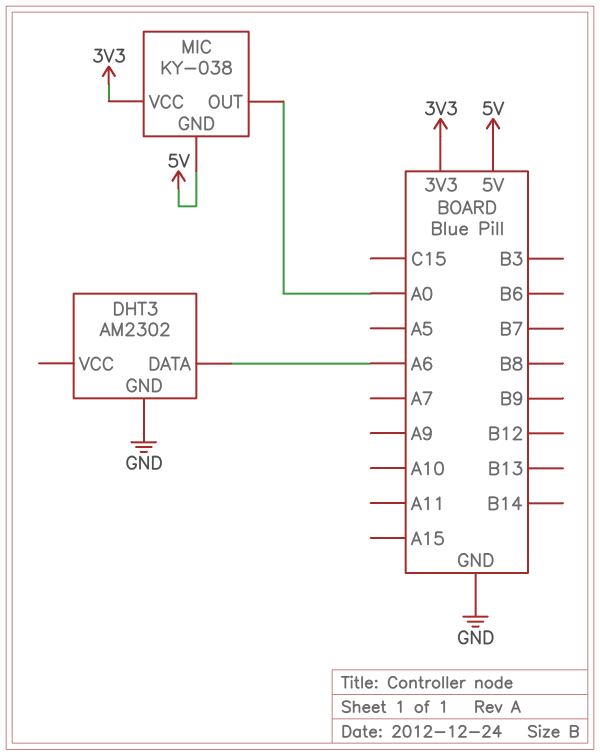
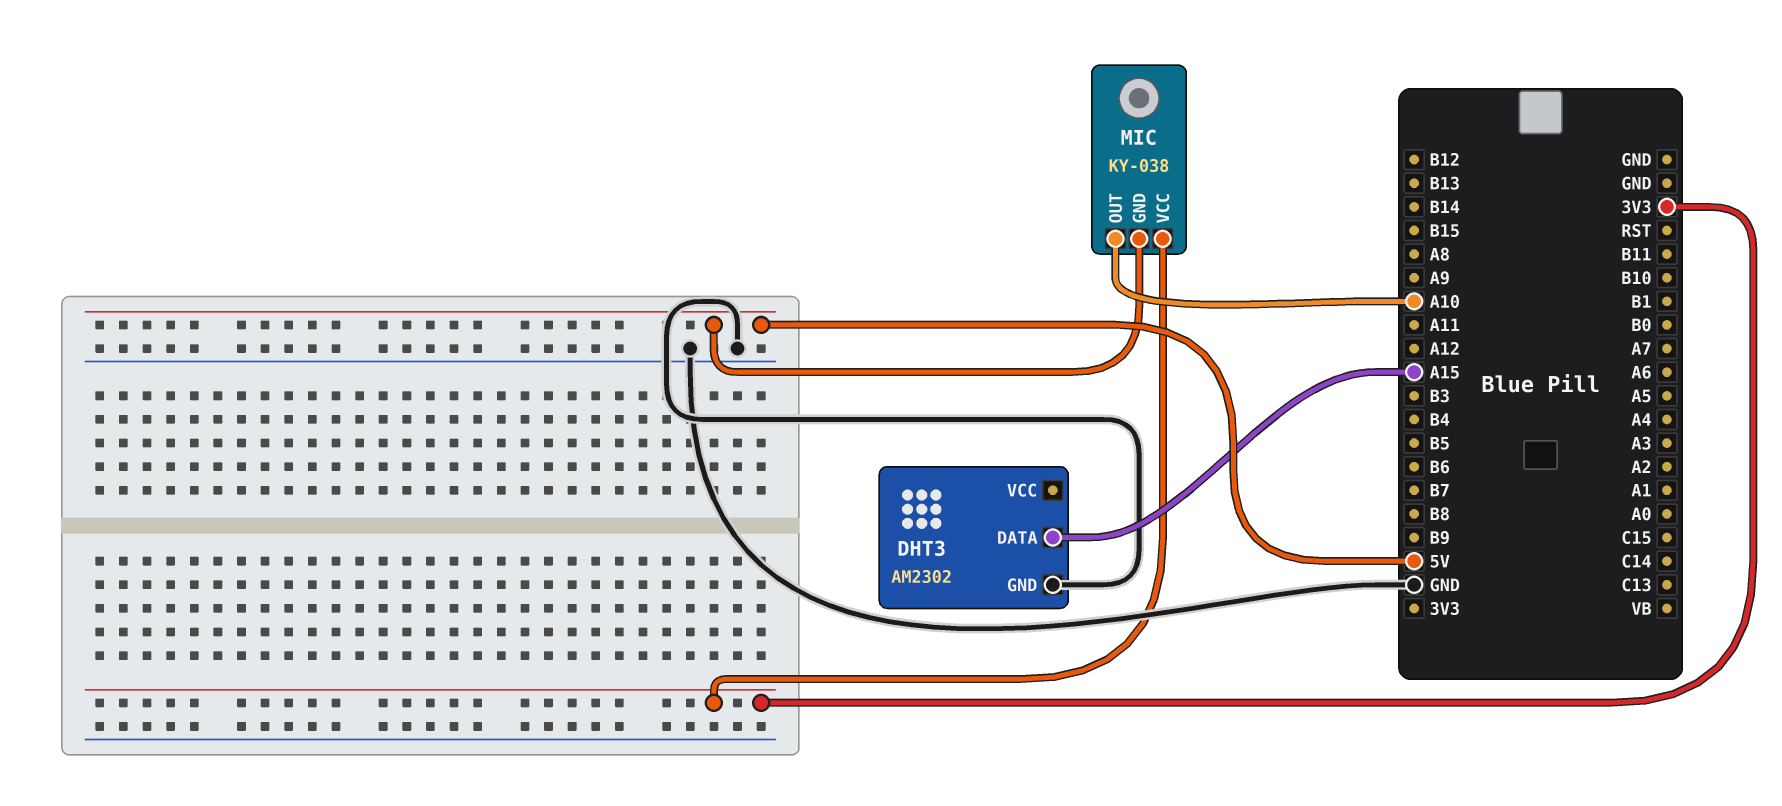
DHT3 pin DATA: A6 -> A15
MIC pin OUT: A0 -> A10

